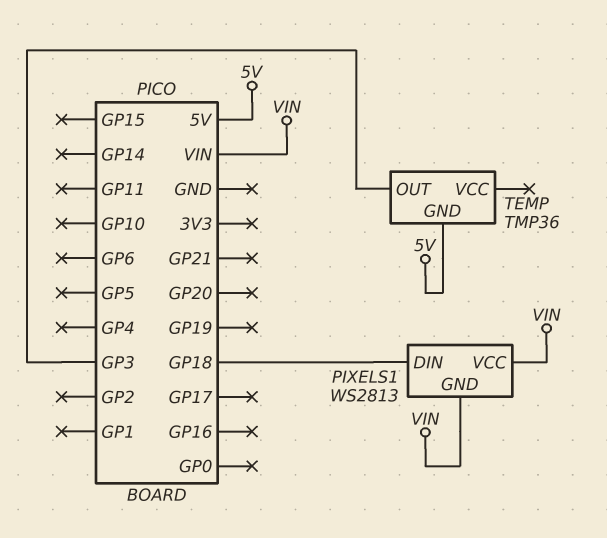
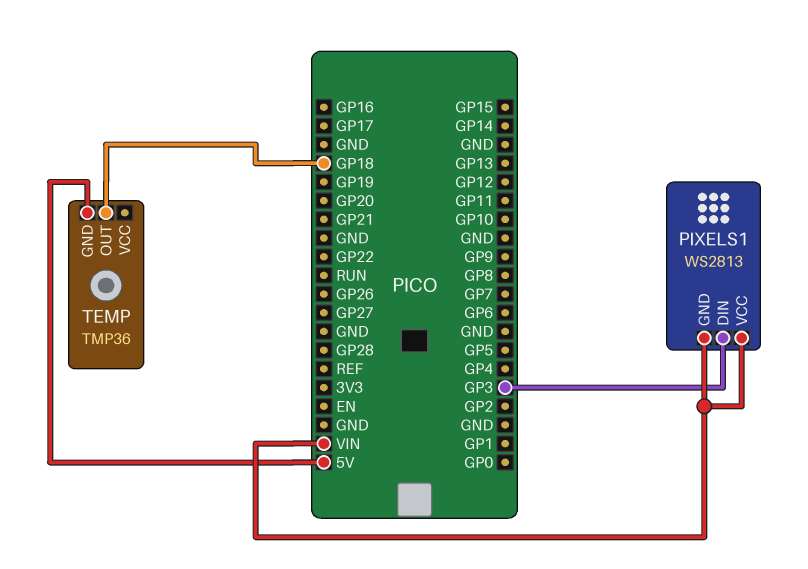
PIXELS1 pin DIN: GP18 -> GP3
TEMP pin OUT: GP3 -> GP18

